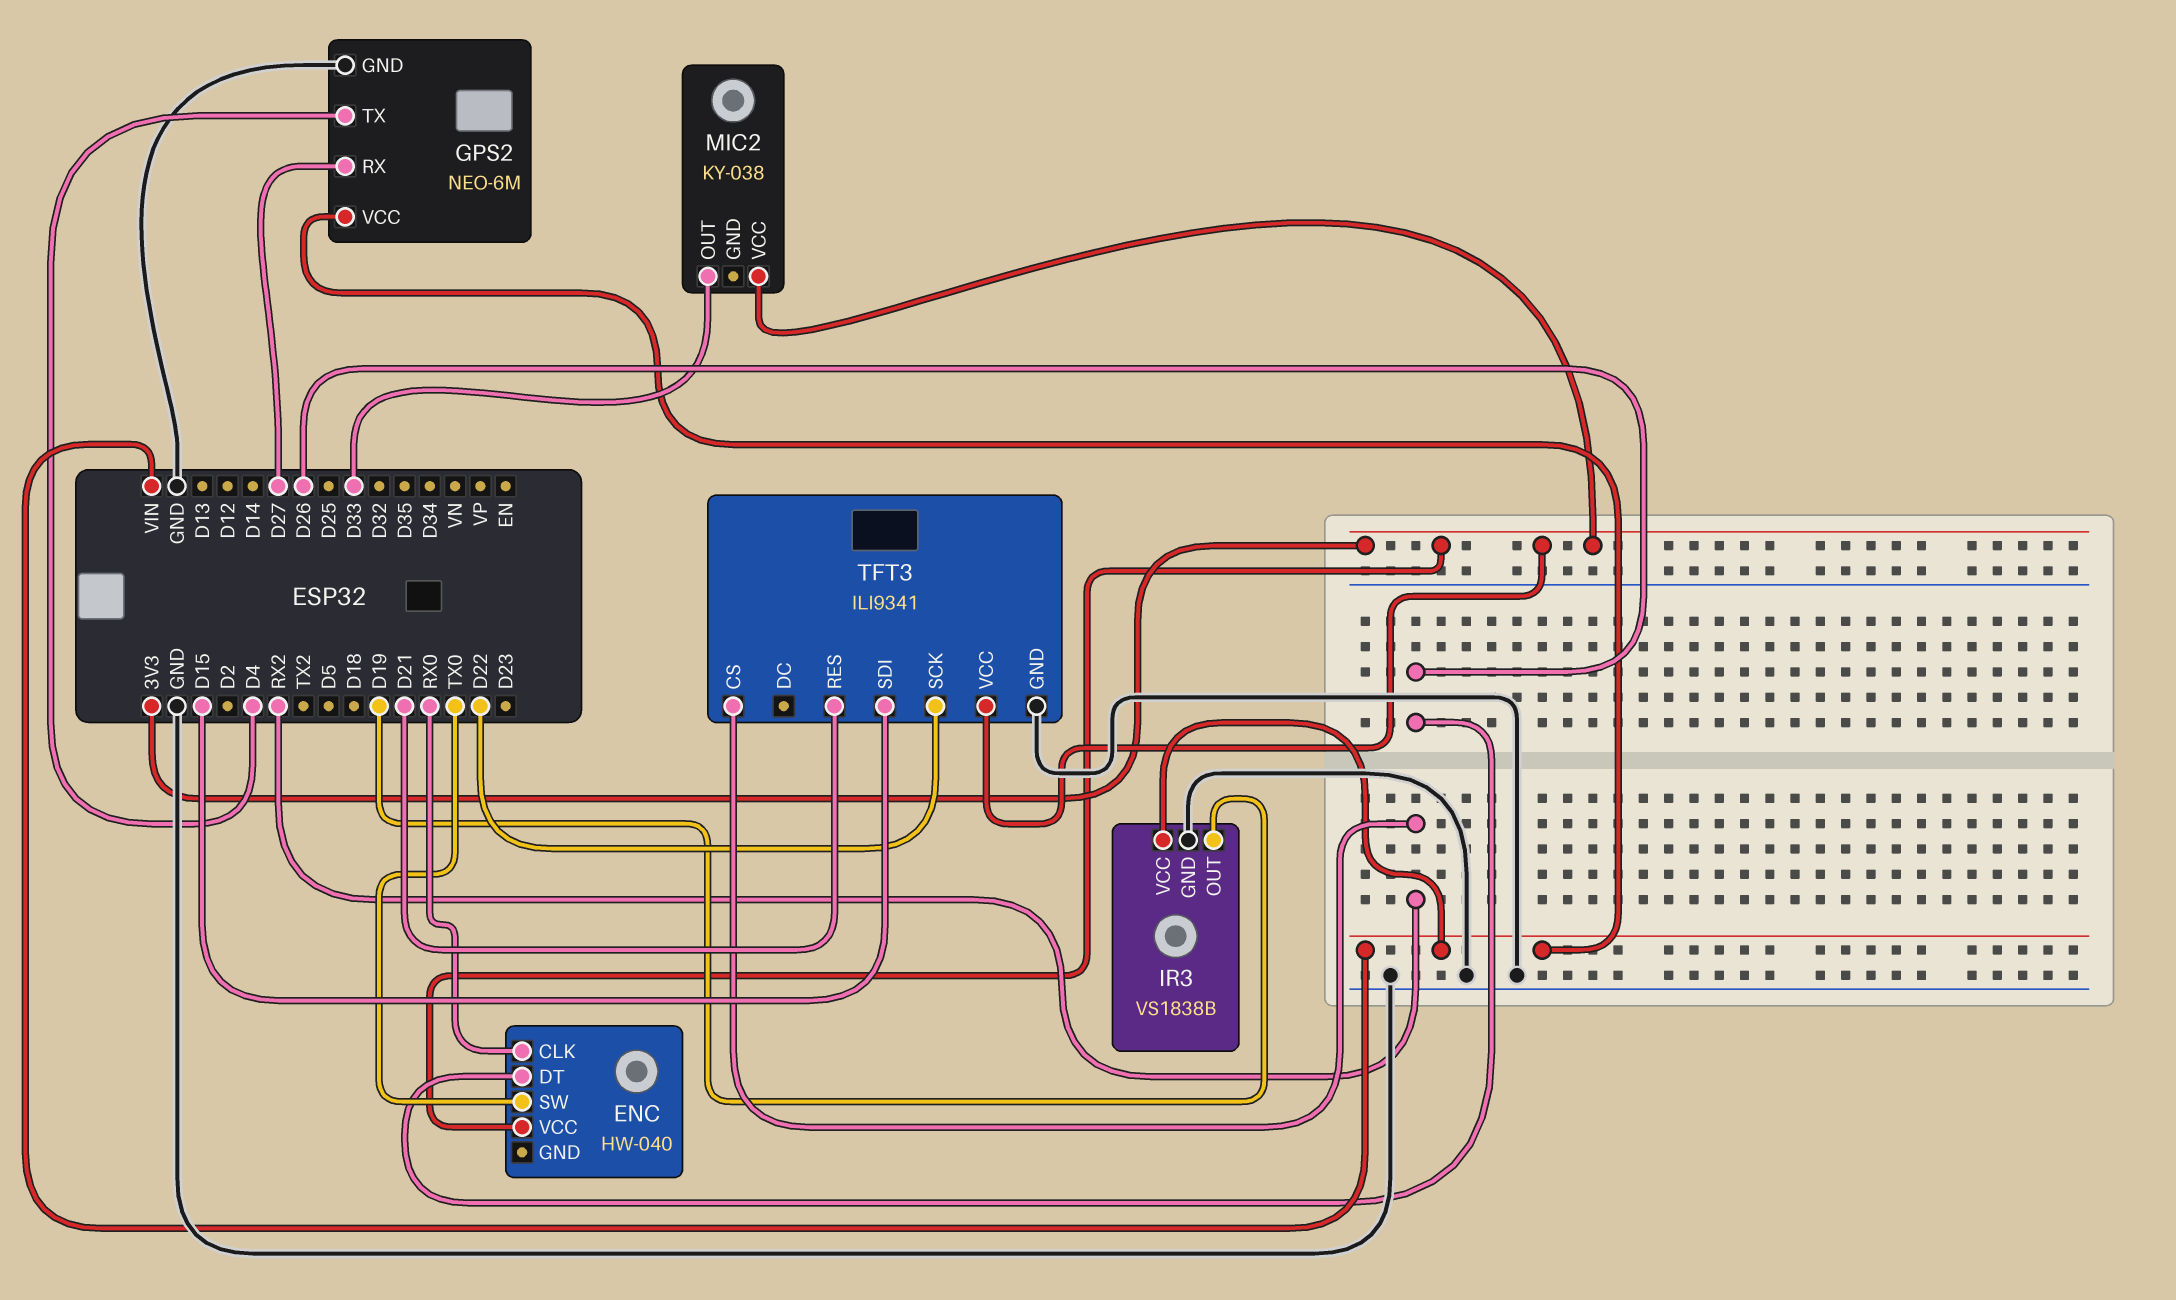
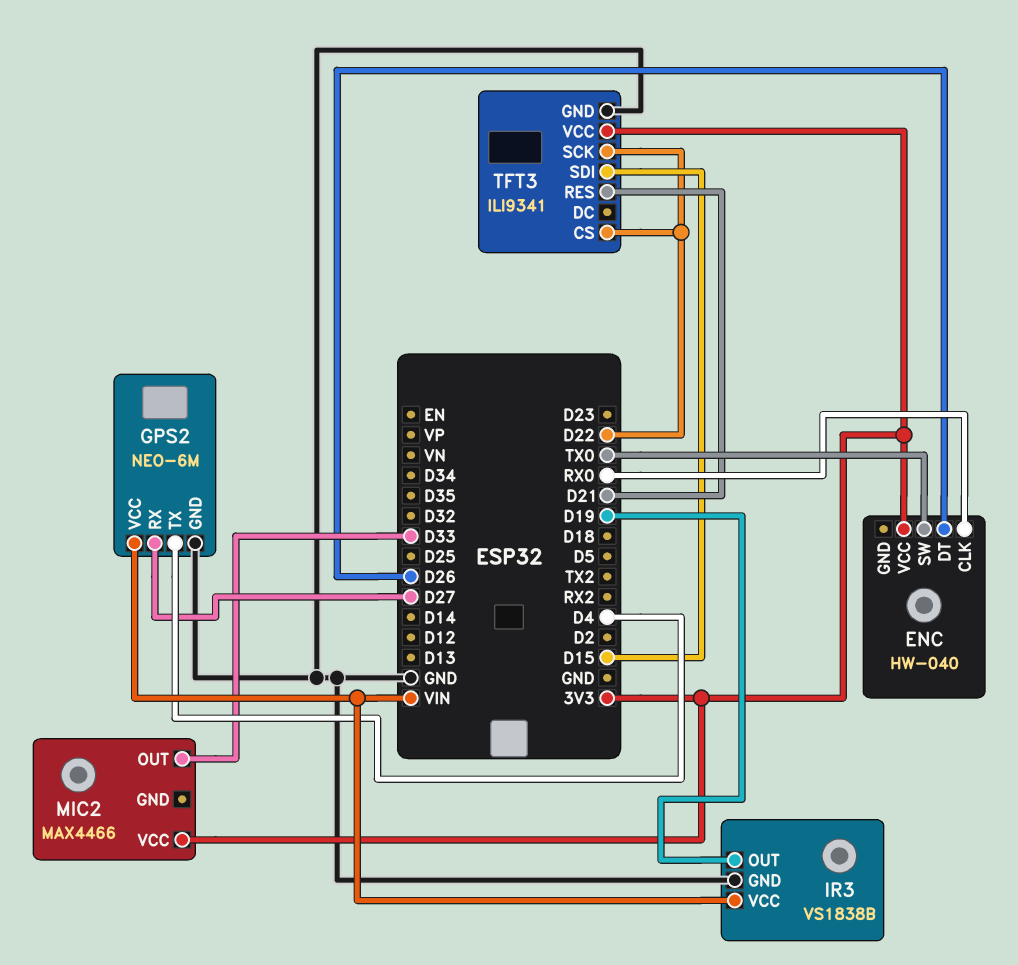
MIC2: KY-038 -> MAX4466
TFT3 pin CS: RX2 -> D22

